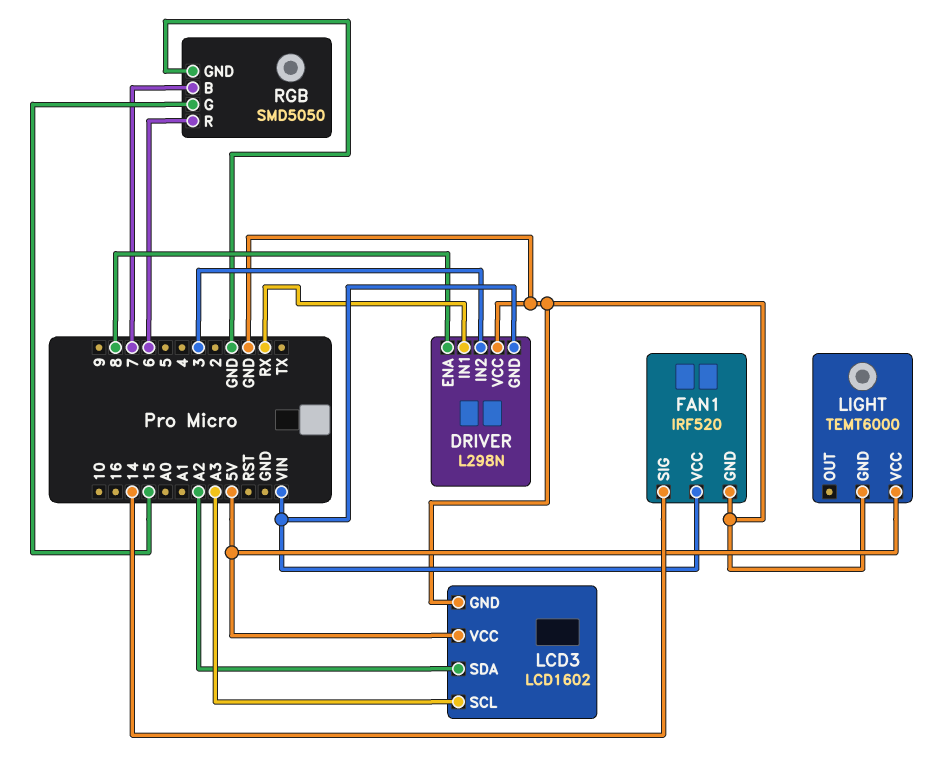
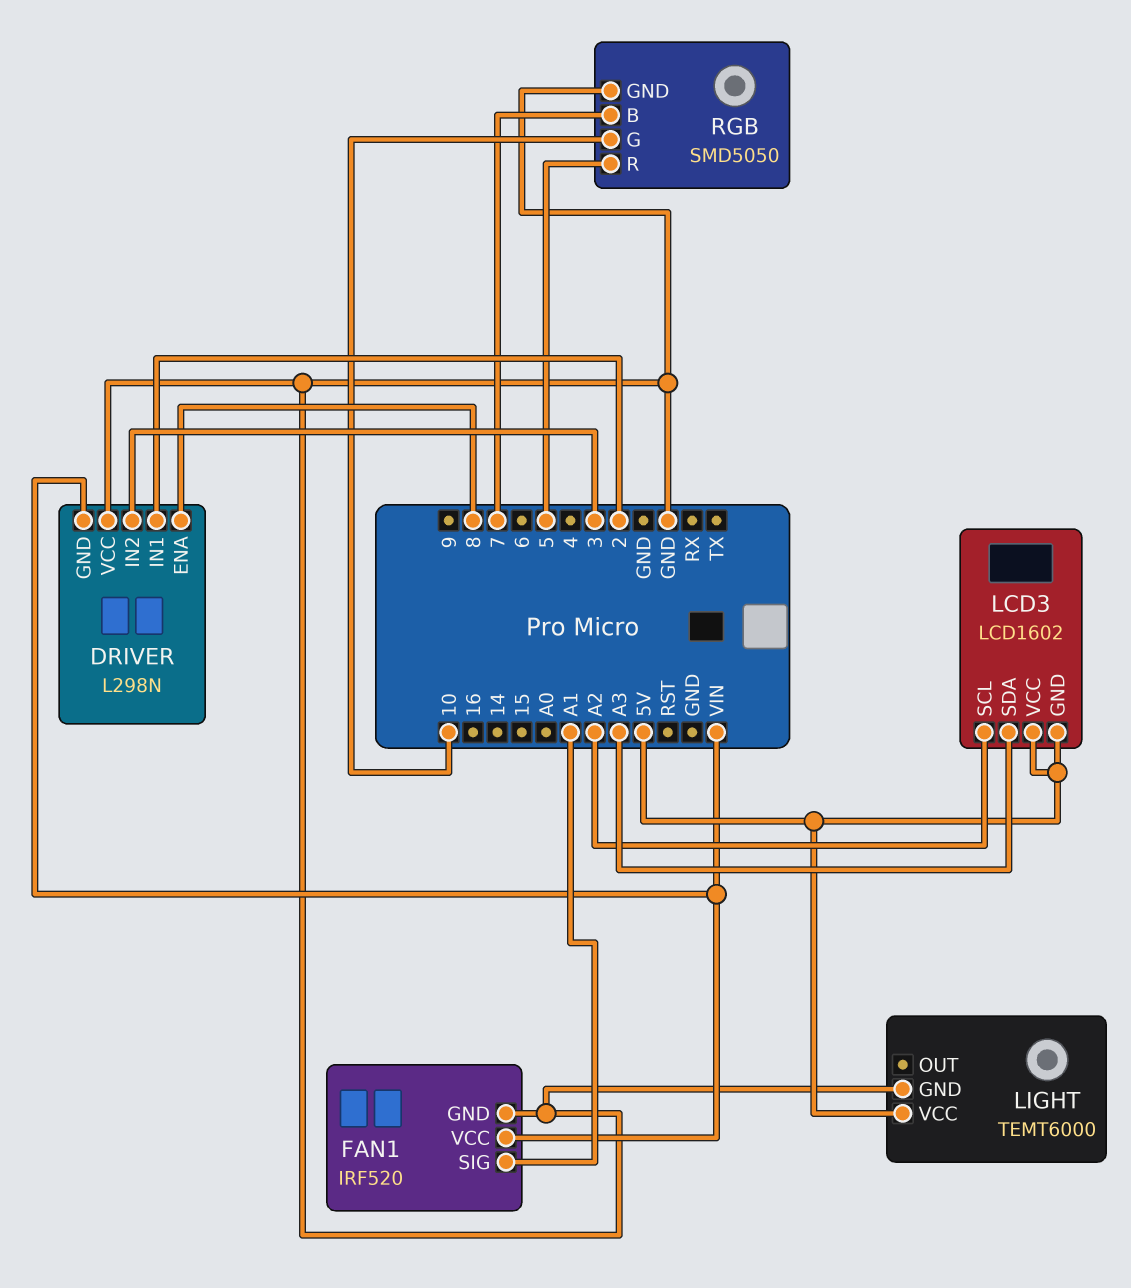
DRIVER pin IN1: RX -> 2
FAN1 pin SIG: 14 -> A1
LCD3 pin GND: GND -> 5V
LCD3 pin SCL: A3 -> A2
LCD3 pin SDA: A2 -> A3
RGB pin G: 15 -> 10
RGB pin R: 6 -> 5

